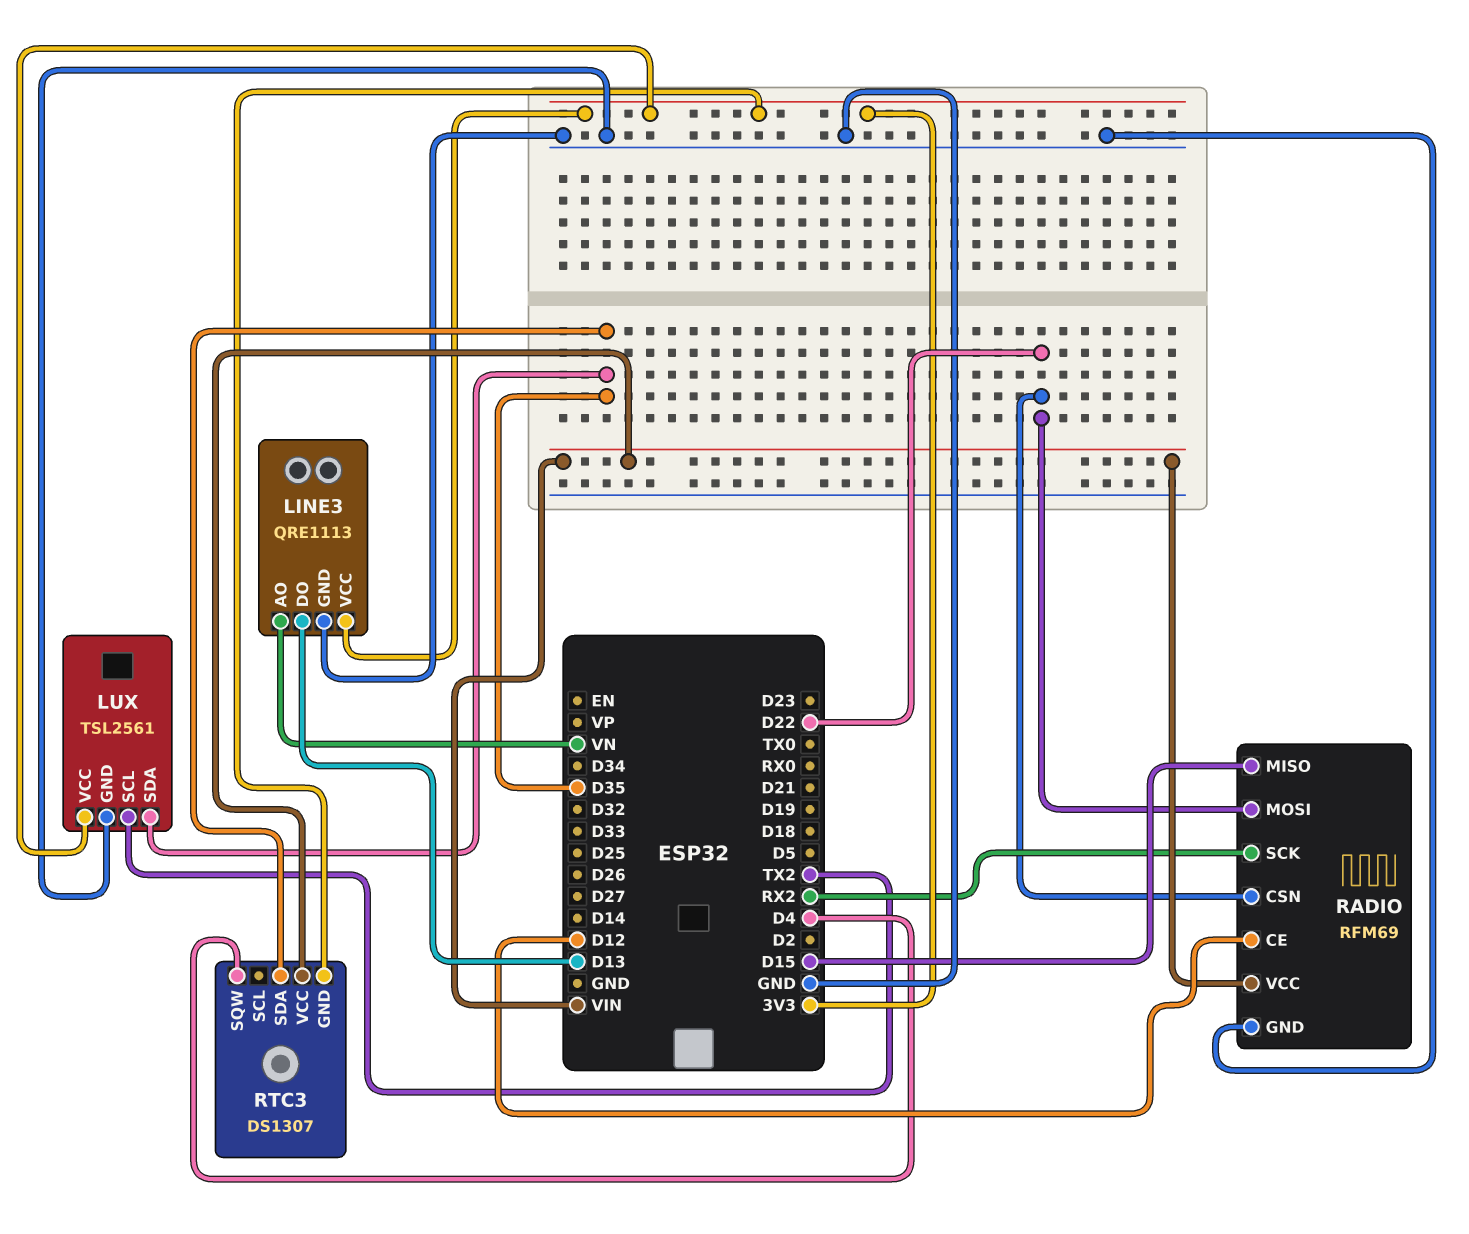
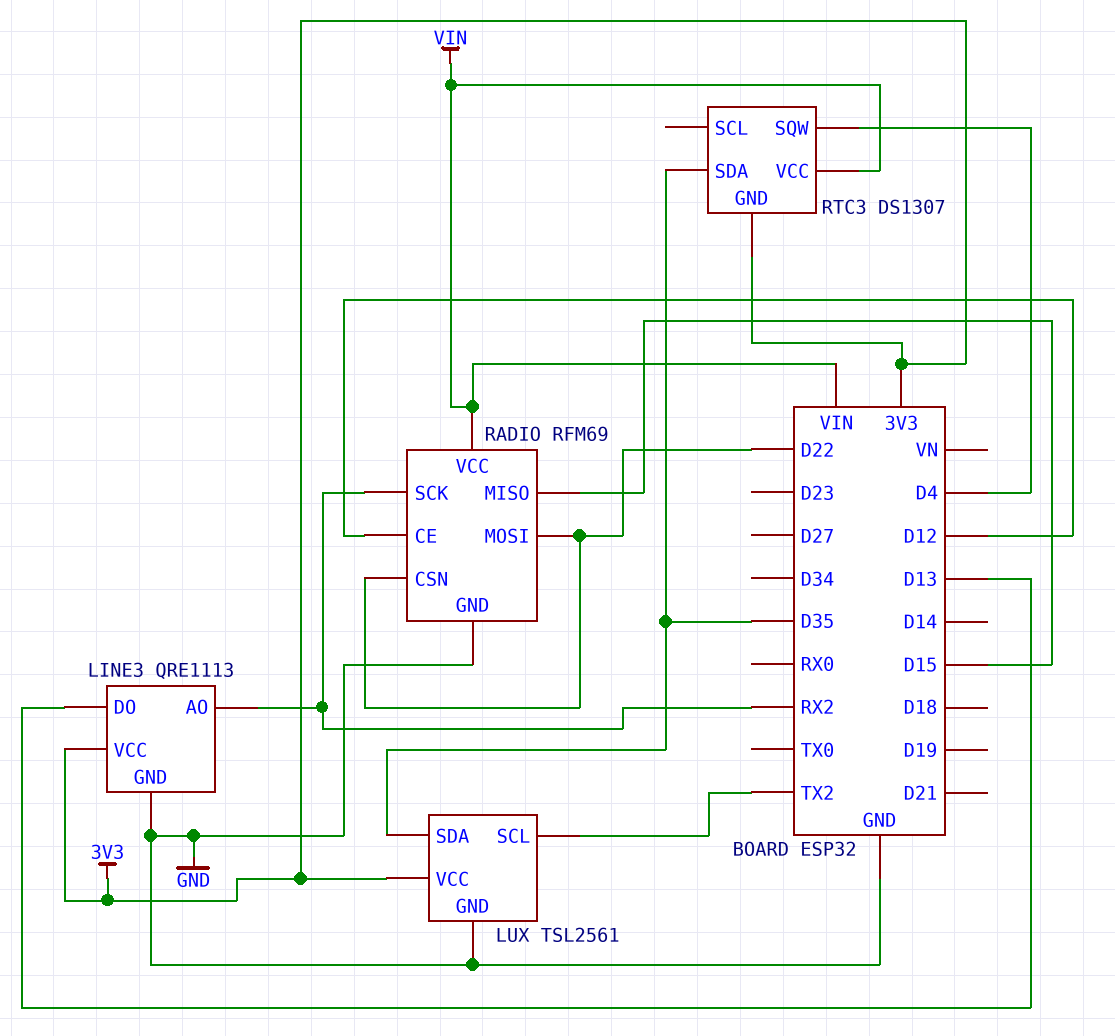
LINE3 pin AO: VN -> RX2

